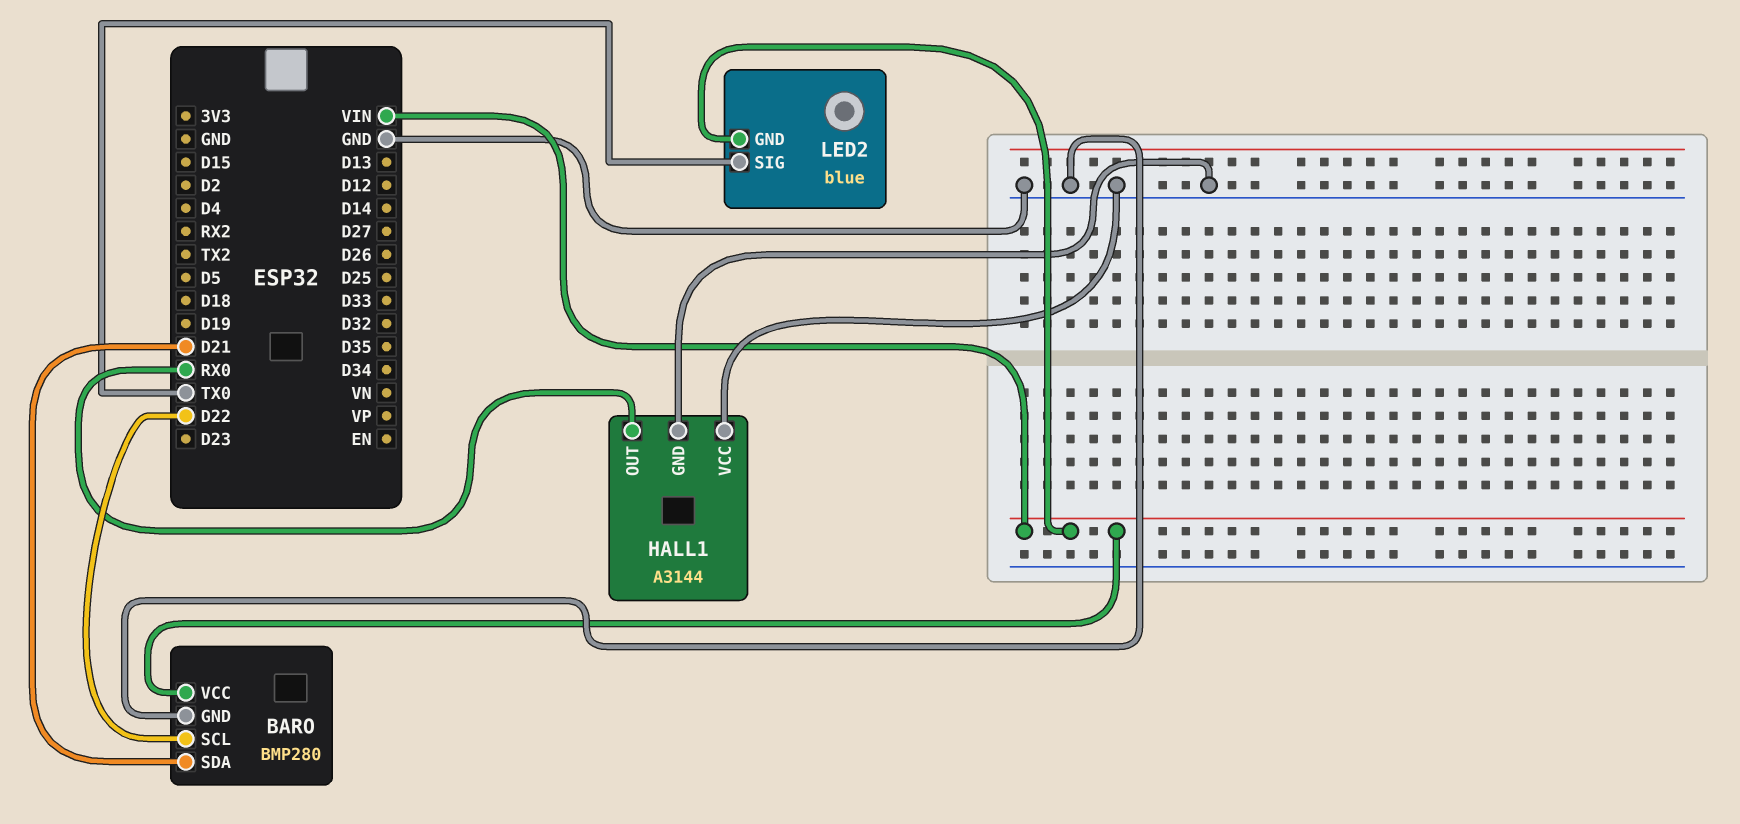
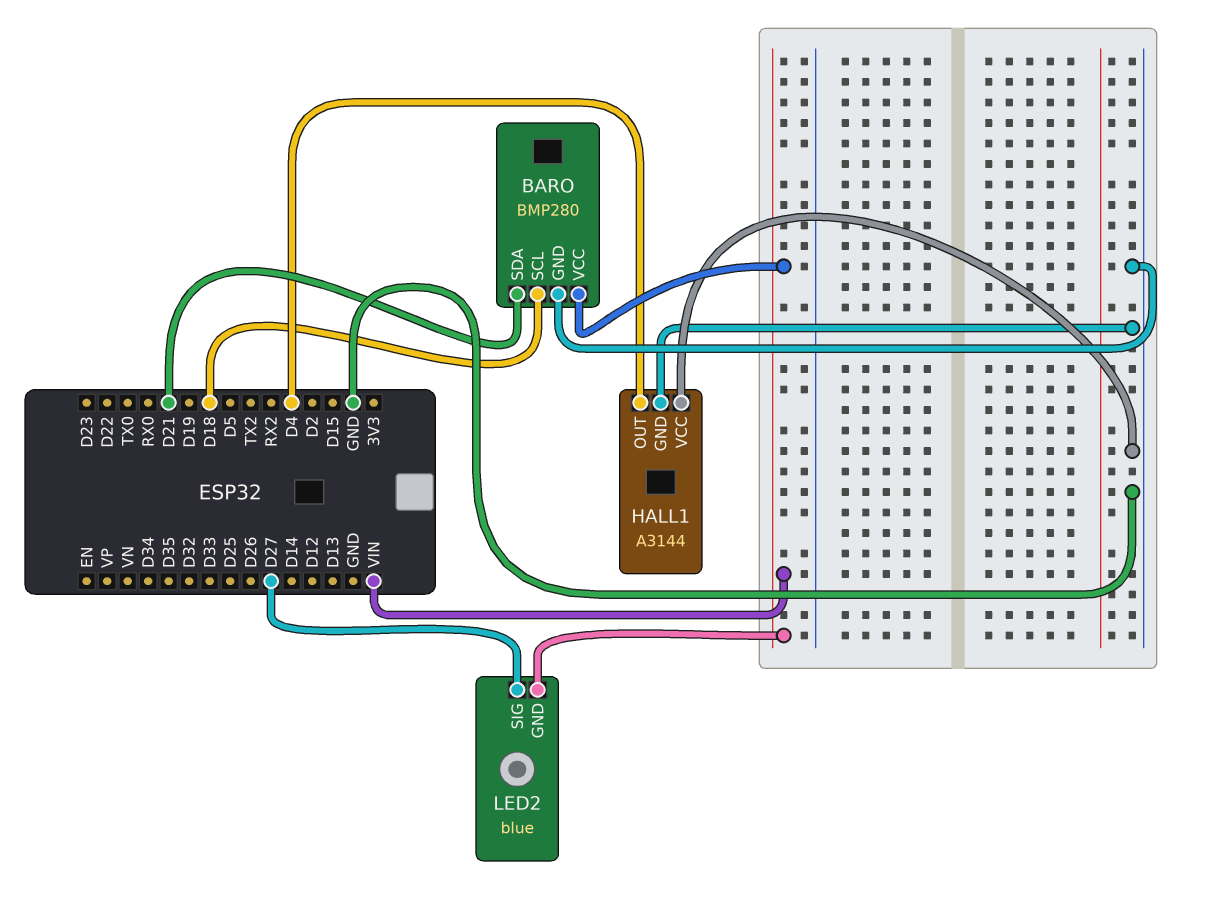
BARO pin SCL: D22 -> D18
HALL1 pin OUT: RX0 -> D4
LED2 pin SIG: TX0 -> D27

